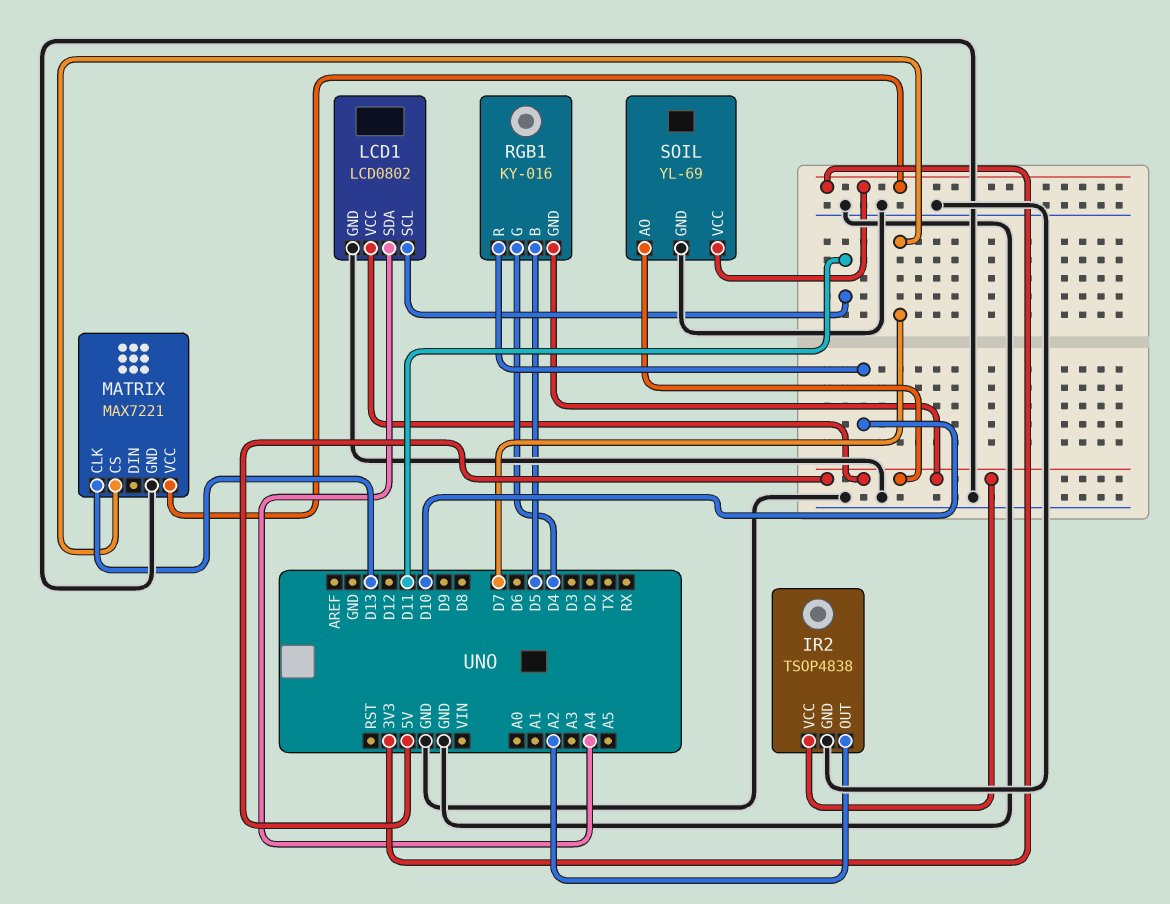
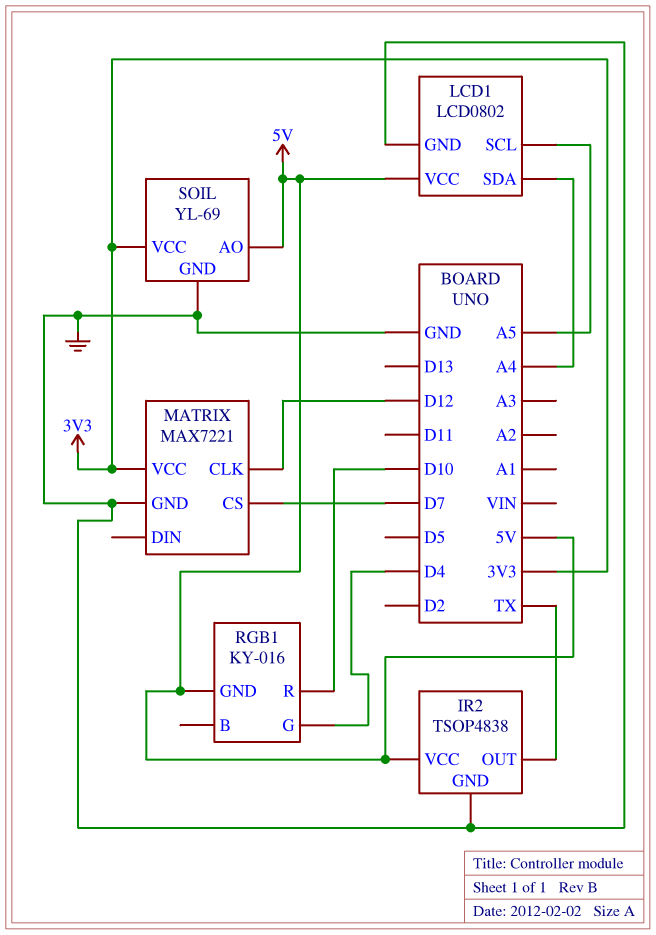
IR2 pin OUT: A2 -> TX
LCD1 pin SCL: D11 -> A5
MATRIX pin CLK: D13 -> D12
RGB1 pin B: D5 -> none

